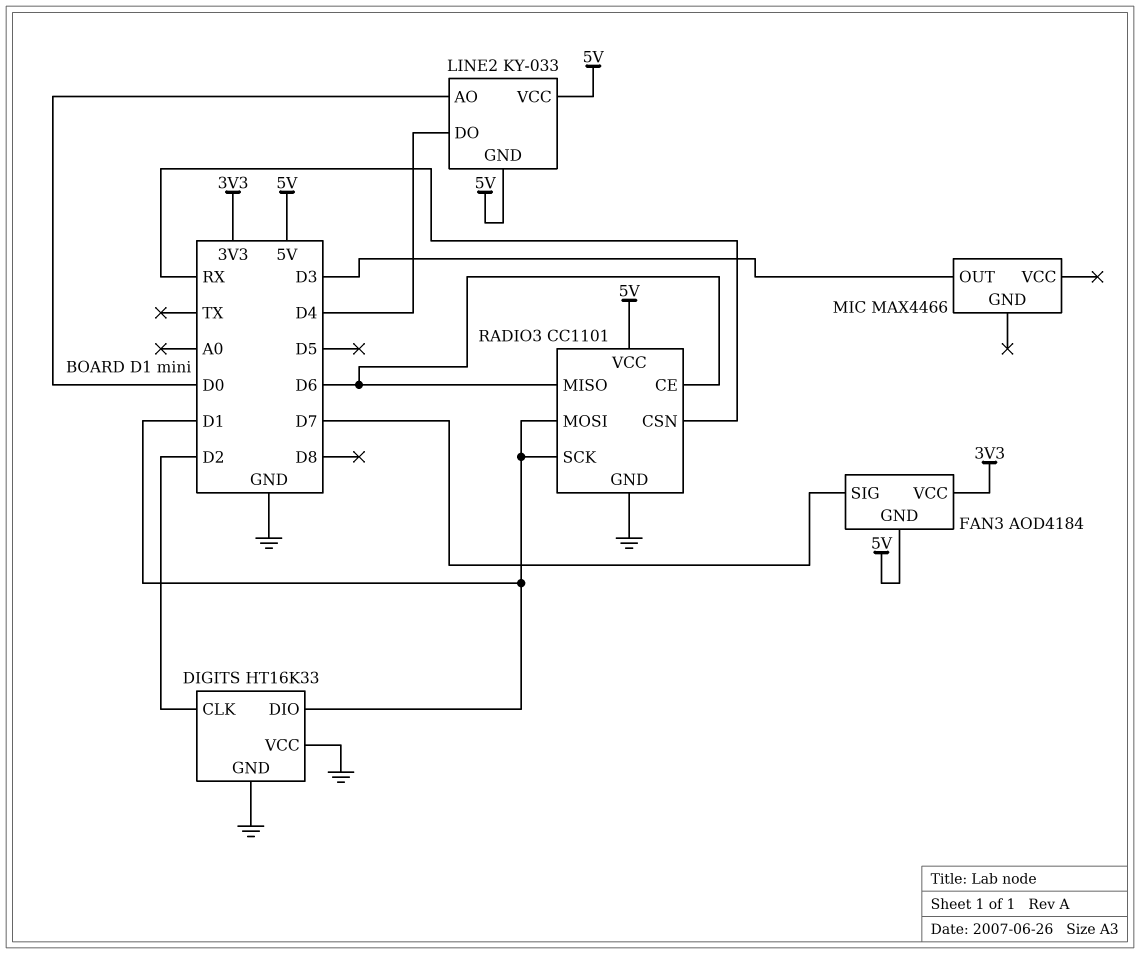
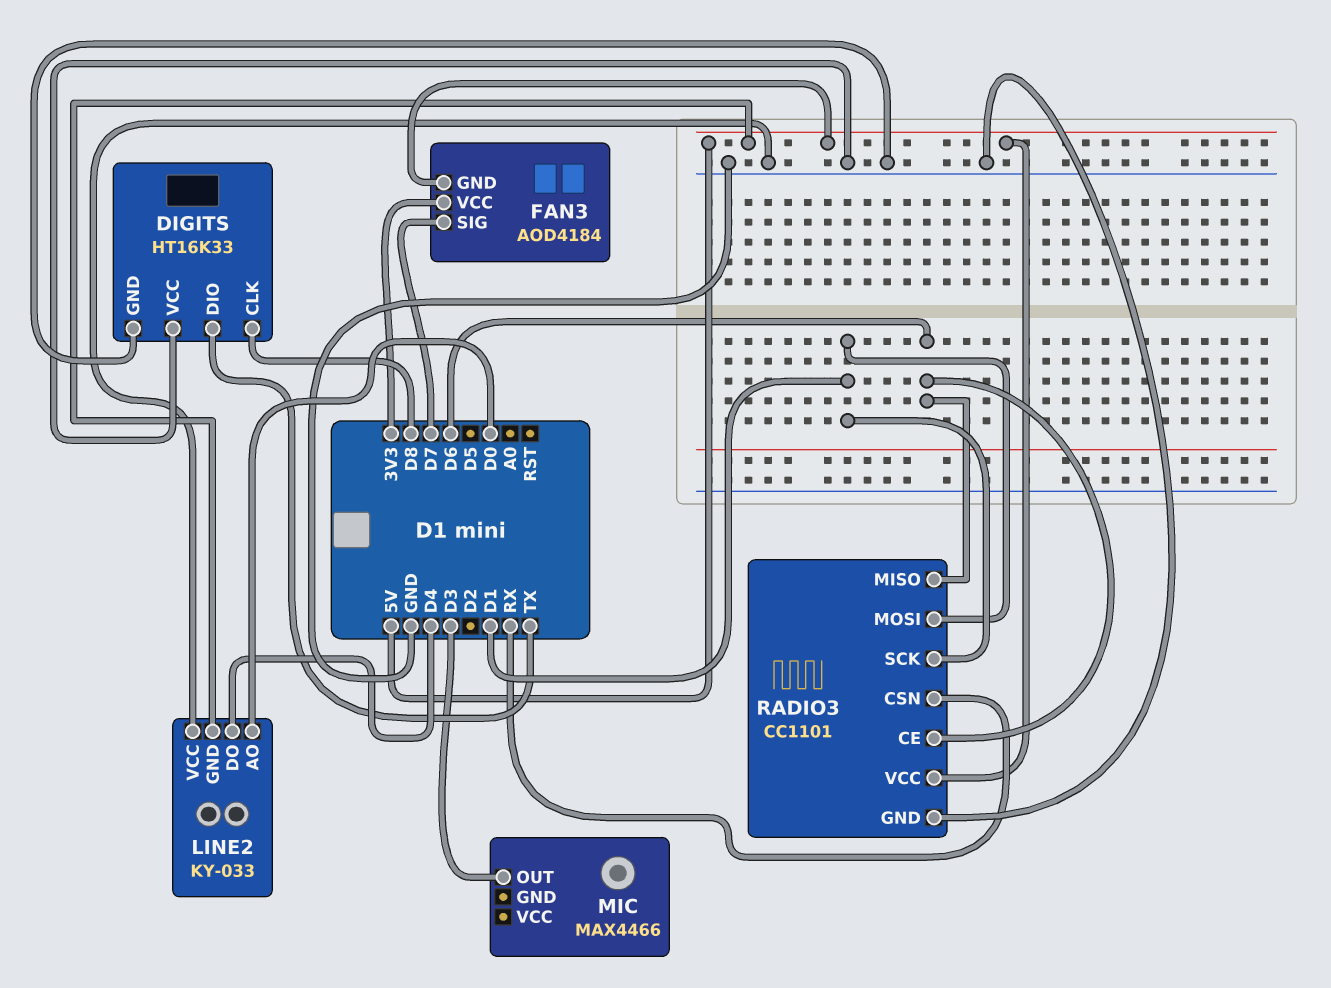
DIGITS pin CLK: D2 -> D8
DIGITS pin DIO: D1 -> TX
LINE2 pin VCC: 5V -> GND

